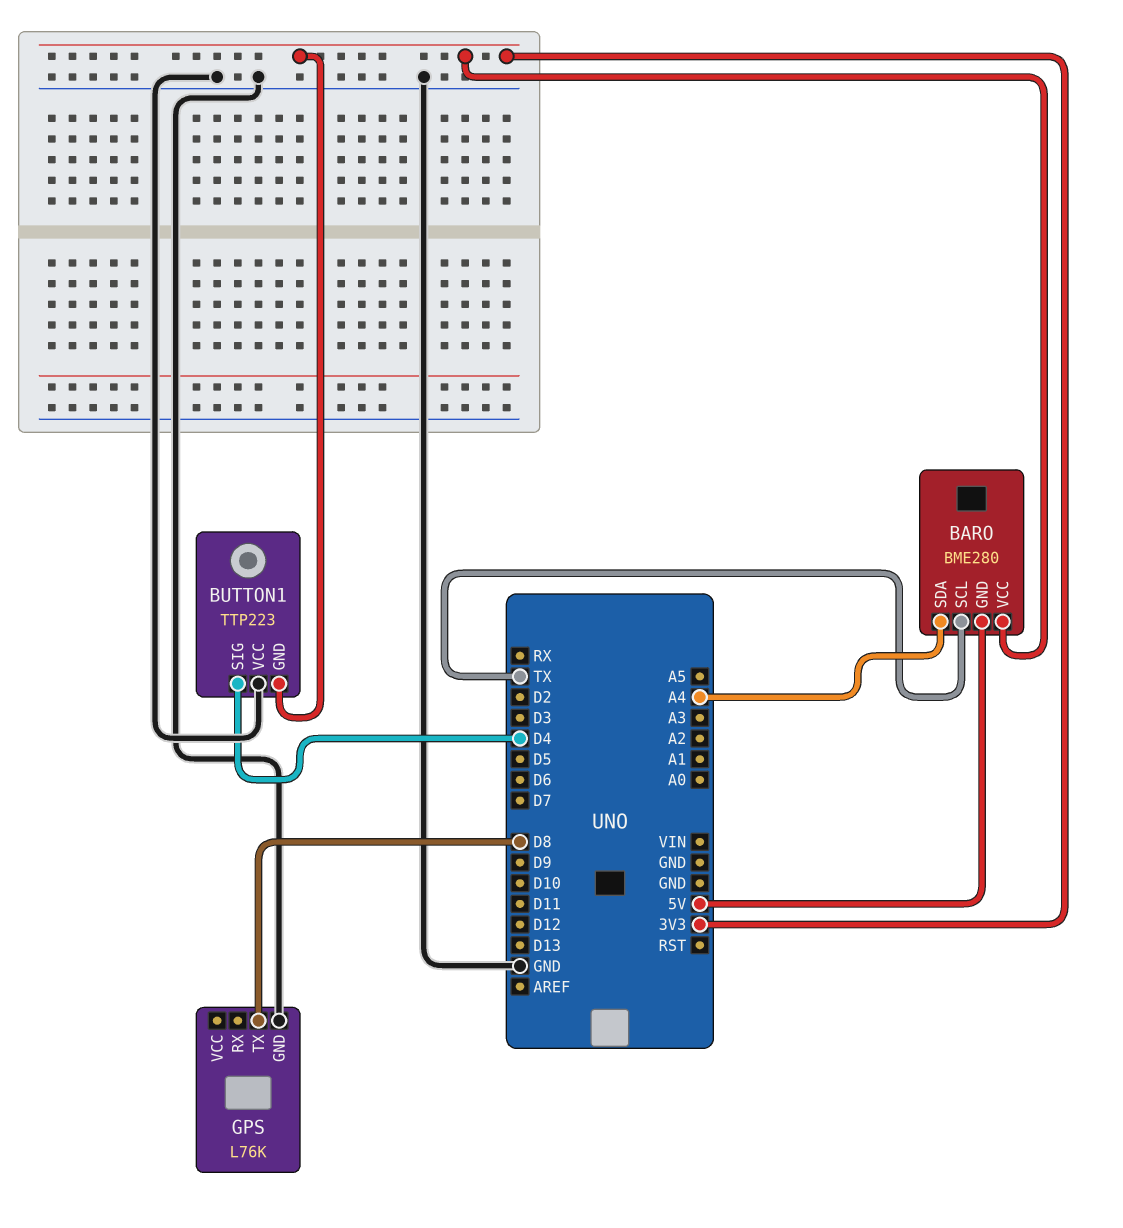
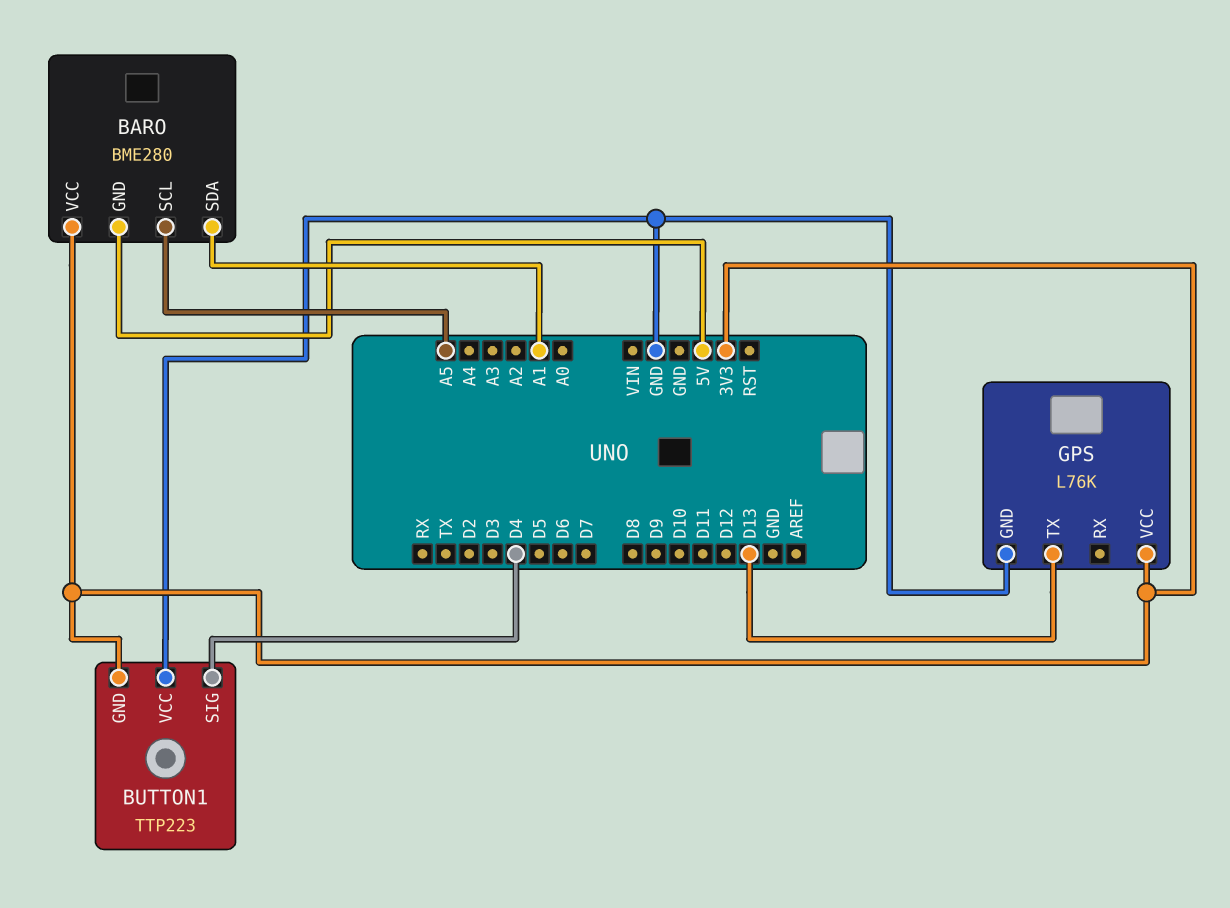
BARO pin SCL: TX -> A5
BARO pin SDA: A4 -> A1
GPS pin TX: D8 -> D13
GPS pin VCC: none -> 3V3

